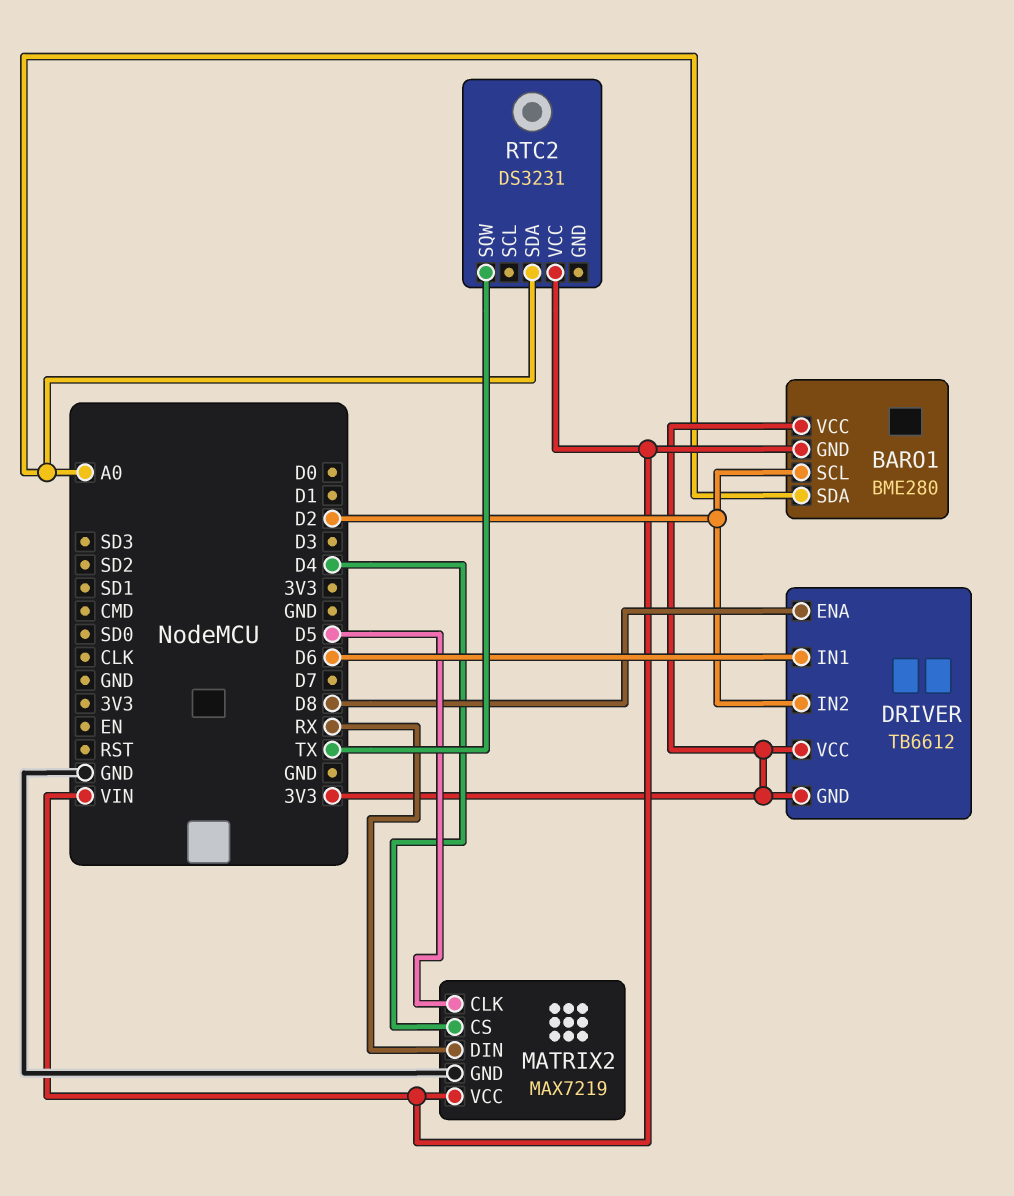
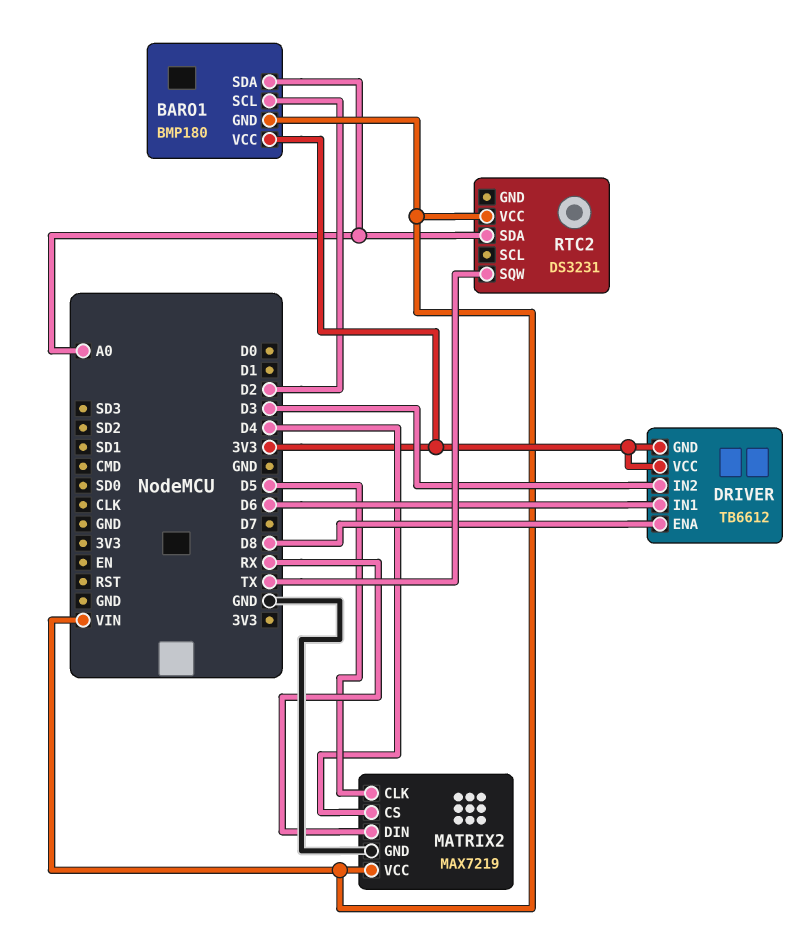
BARO1: BME280 -> BMP180
DRIVER pin IN2: D2 -> D3

